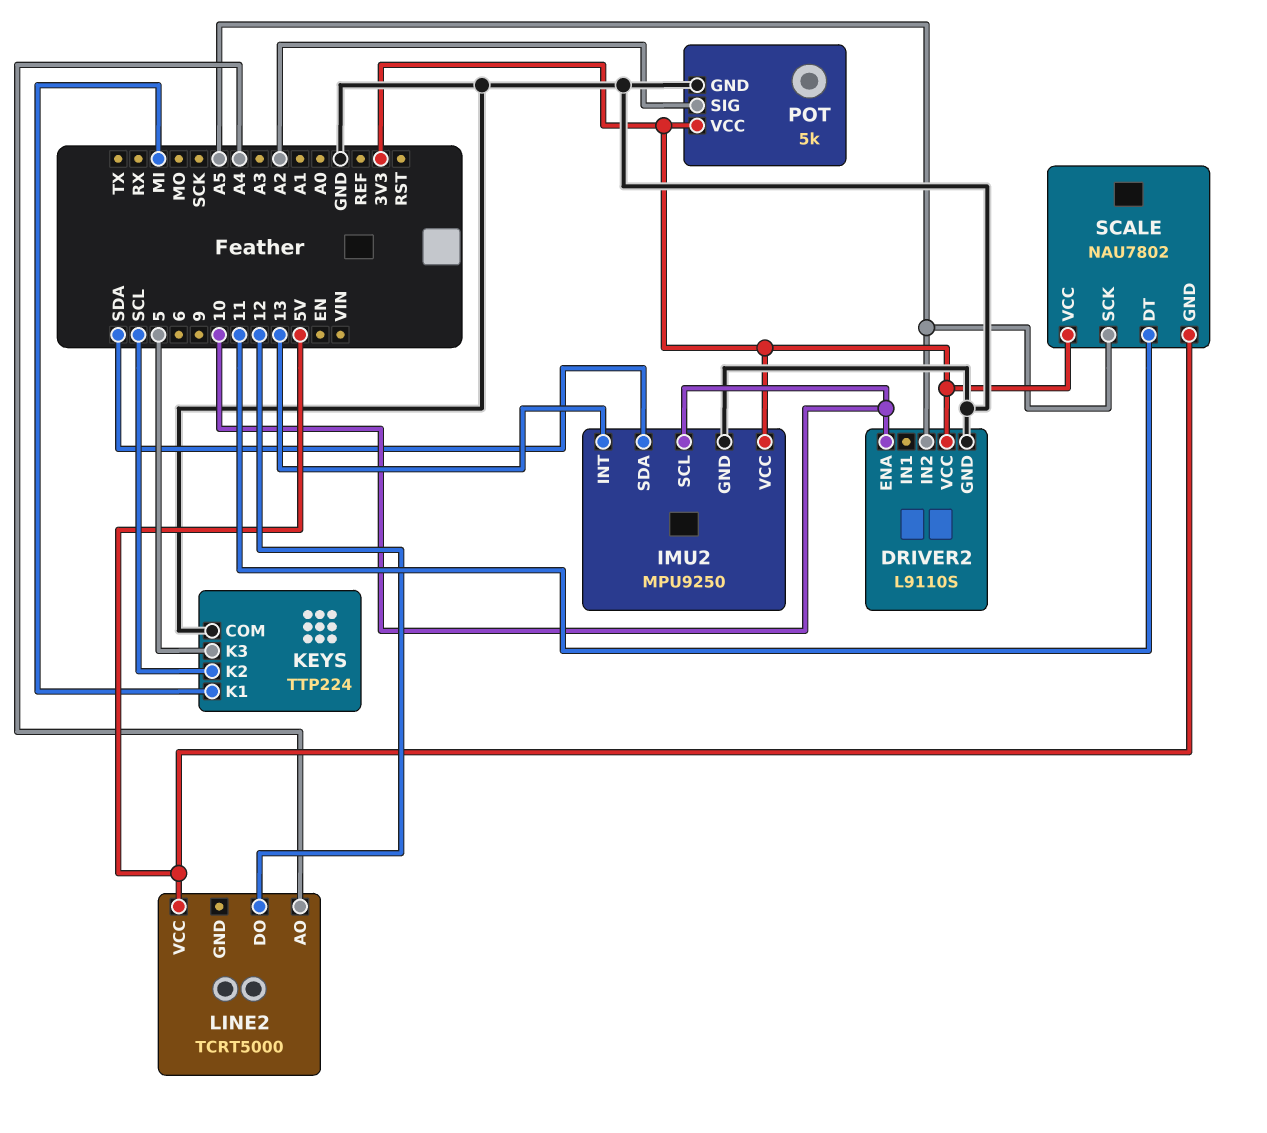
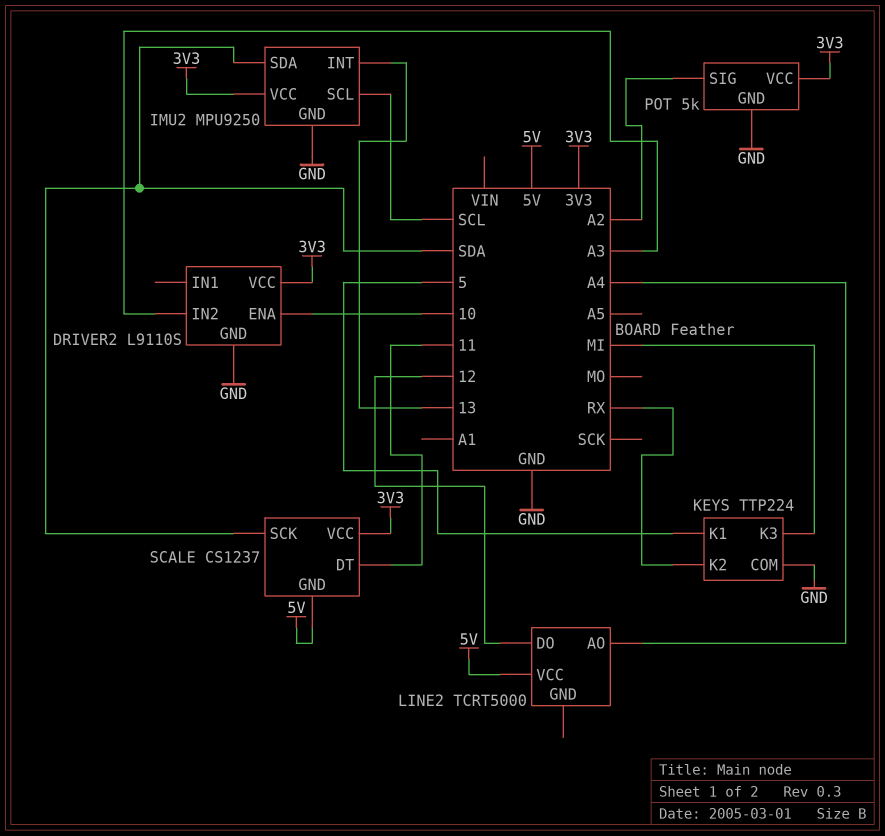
DRIVER2 pin IN2: A5 -> A3
IMU2 pin SCL: 10 -> SCL
KEYS pin K1: MI -> 5
KEYS pin K2: SCL -> RX
KEYS pin K3: 5 -> MI
SCALE: NAU7802 -> CS1237
SCALE pin SCK: A5 -> SDA

